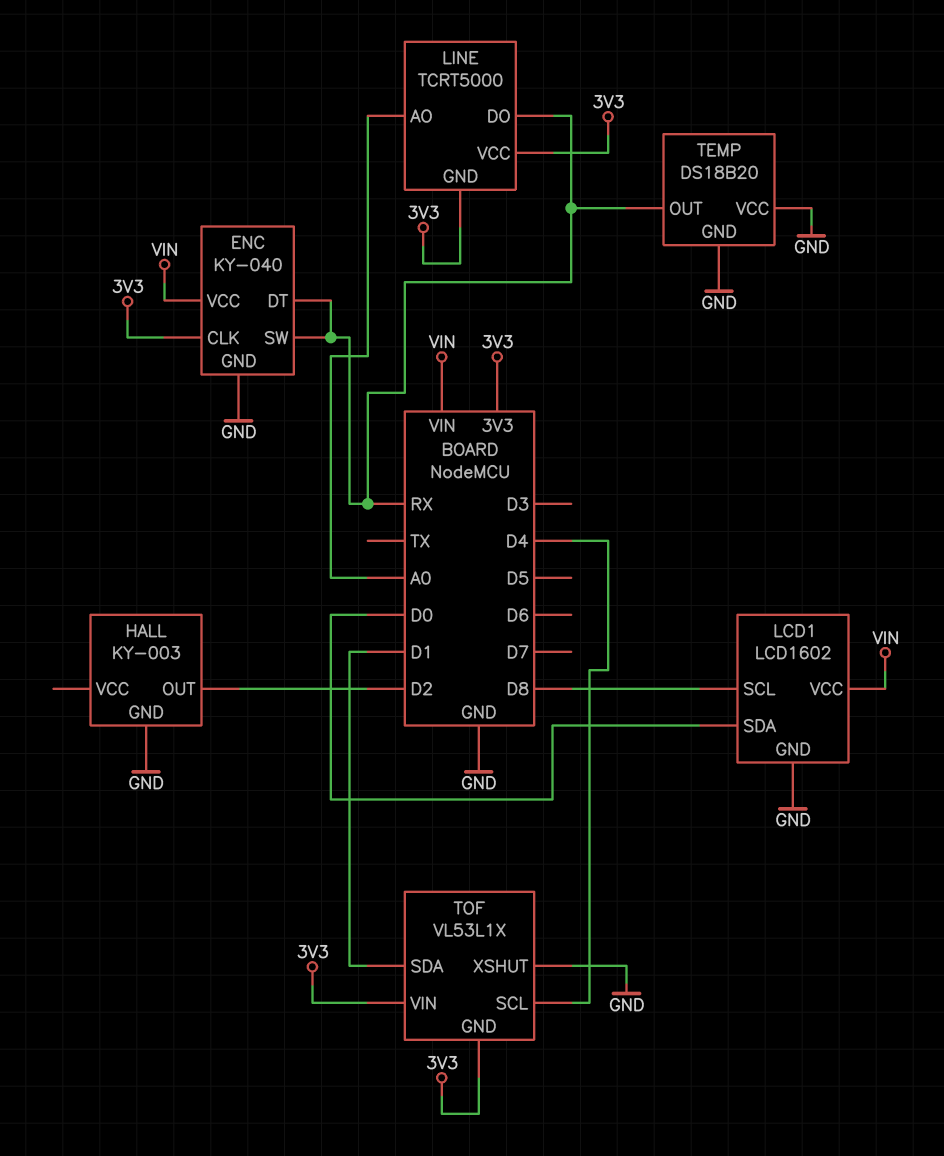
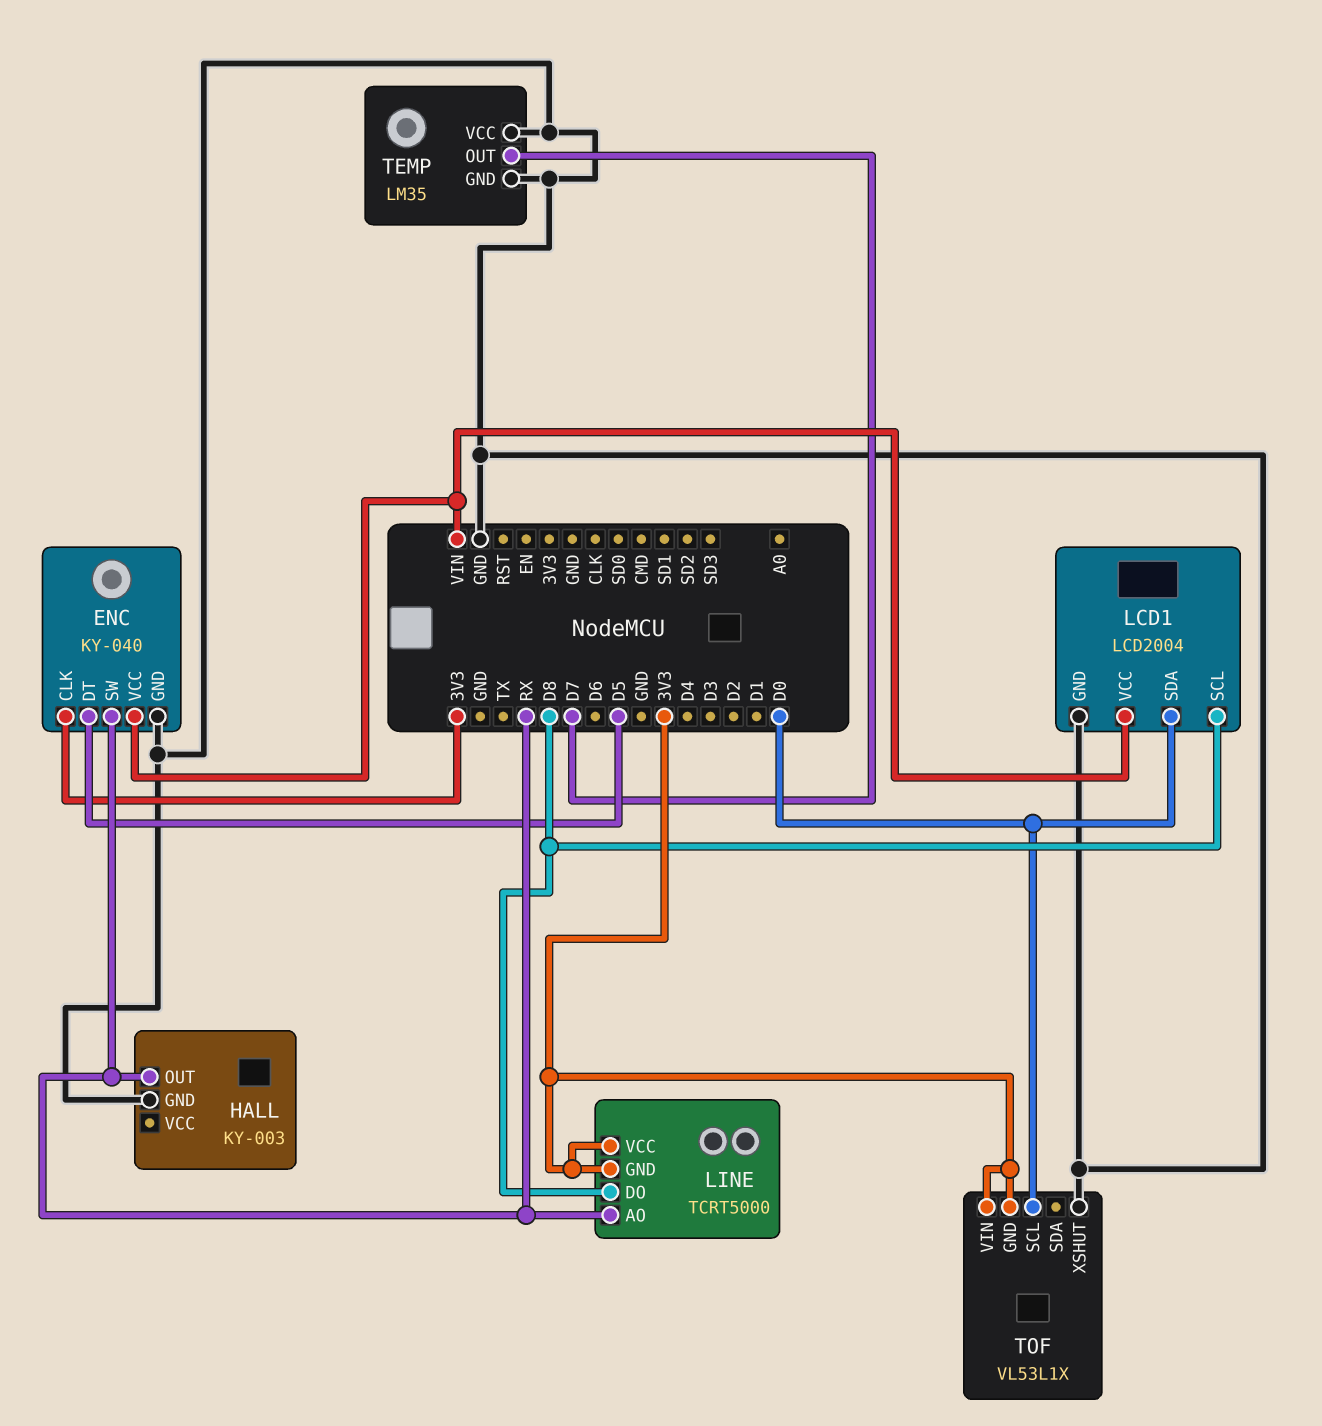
ENC pin DT: RX -> D5
HALL pin OUT: D2 -> RX
LCD1: LCD1602 -> LCD2004
LINE pin AO: A0 -> RX
LINE pin DO: RX -> D8
TEMP: DS18B20 -> LM35
TEMP pin OUT: RX -> D7
TOF pin SCL: D4 -> D0
TOF pin SDA: D1 -> none

